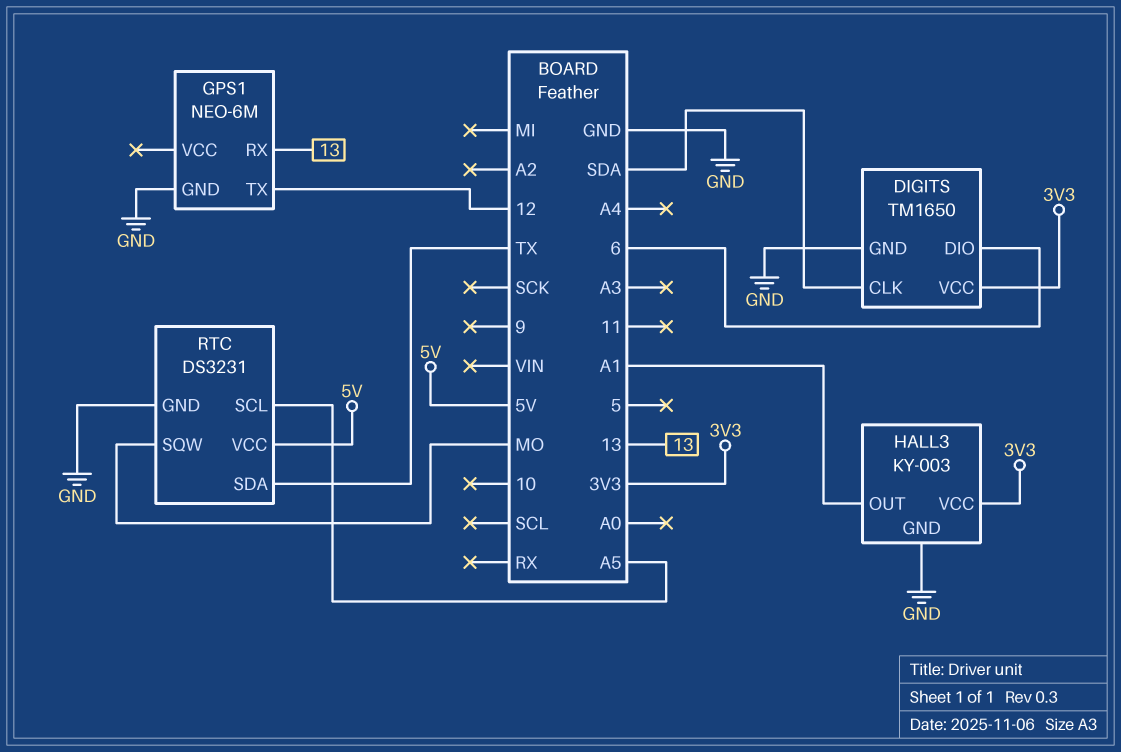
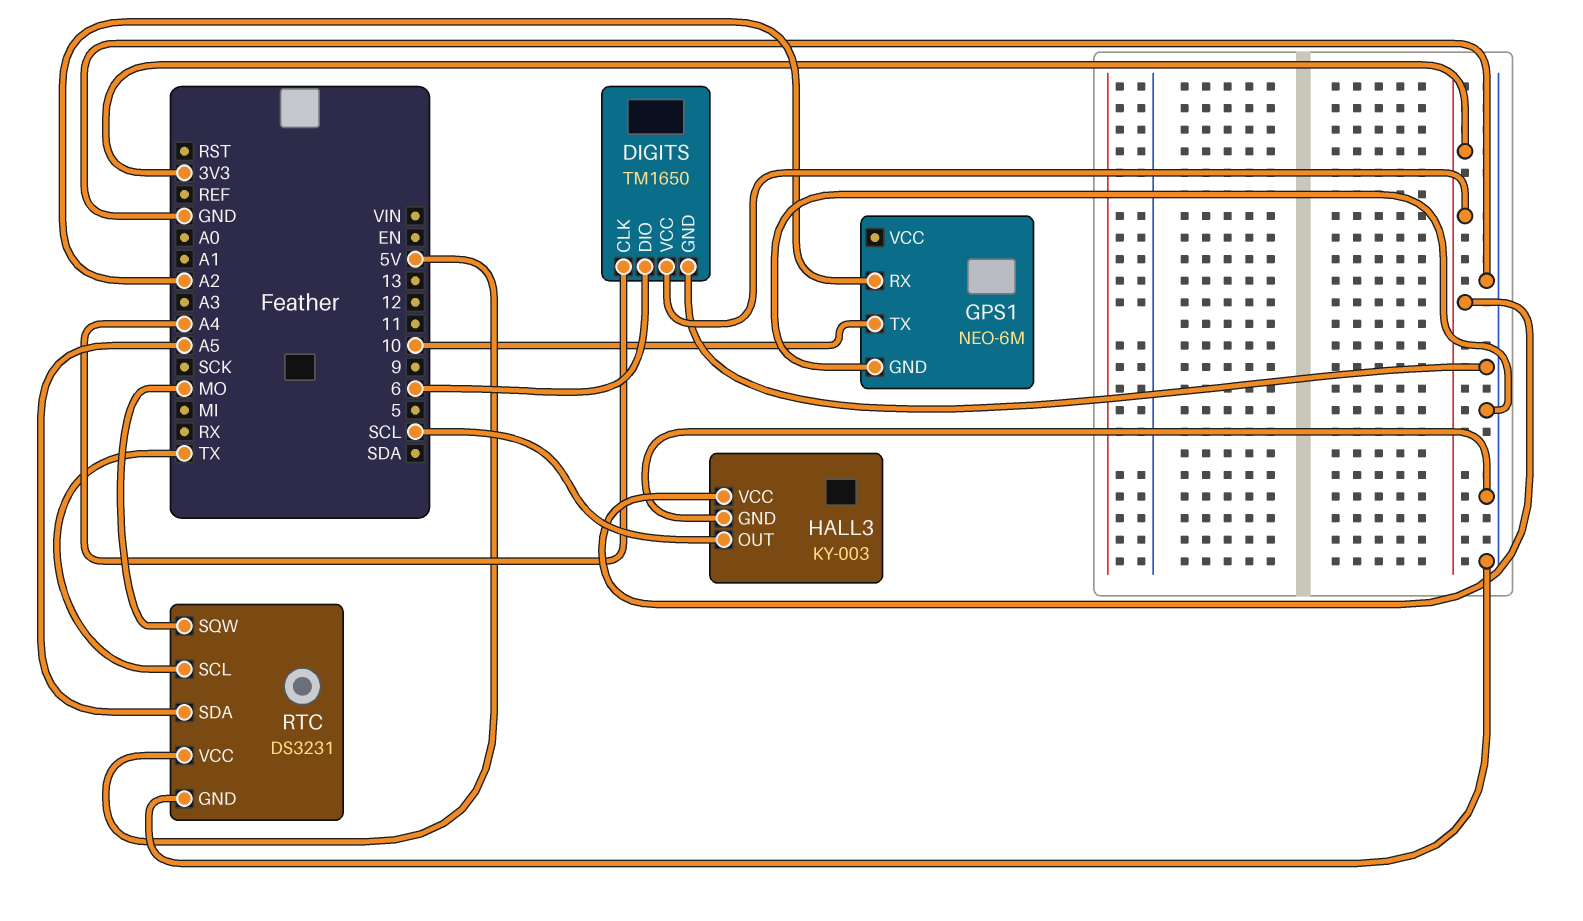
DIGITS pin CLK: SDA -> A4
GPS1 pin RX: 13 -> A2
GPS1 pin TX: 12 -> 10
HALL3 pin OUT: A1 -> SCL
RTC pin SCL: A5 -> TX
RTC pin SDA: TX -> A5

